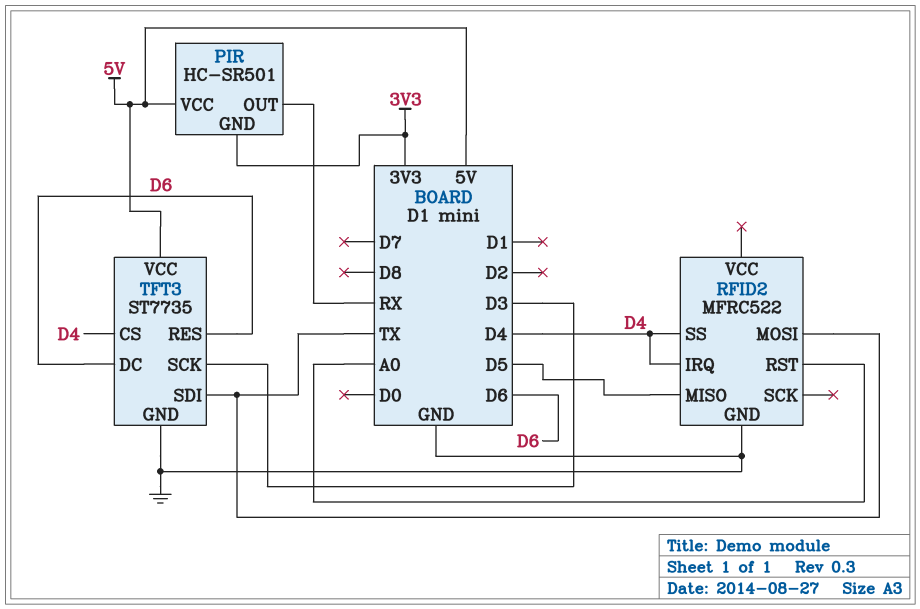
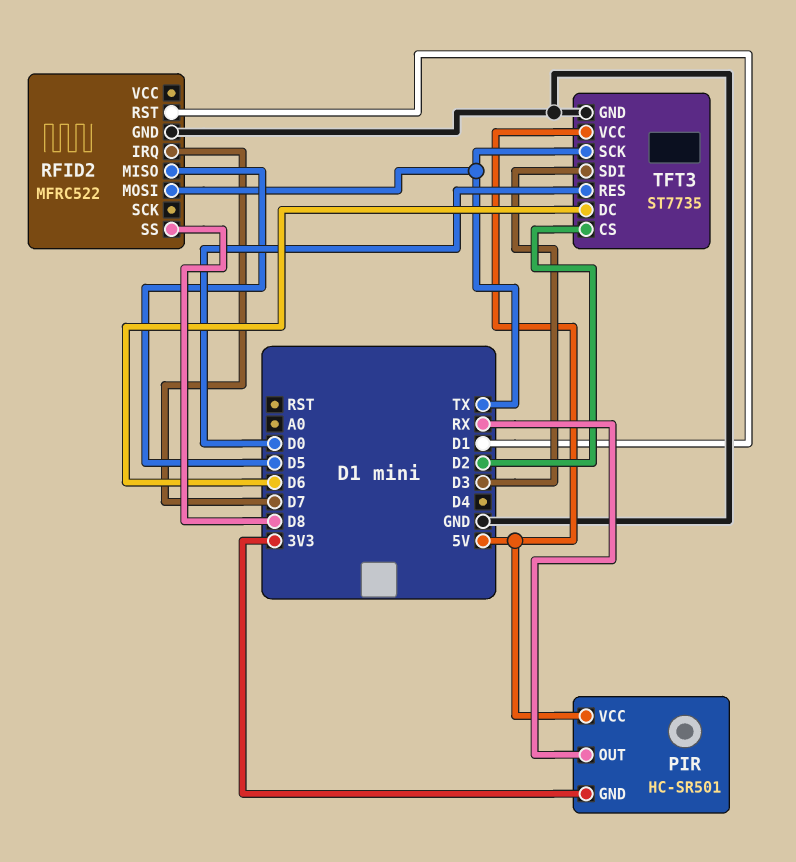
RFID2 pin IRQ: D4 -> D7
RFID2 pin RST: A0 -> D1
RFID2 pin SS: D4 -> D8
TFT3 pin CS: D4 -> D2
TFT3 pin RES: D6 -> D0
TFT3 pin SCK: D3 -> TX
TFT3 pin SDI: TX -> D3

